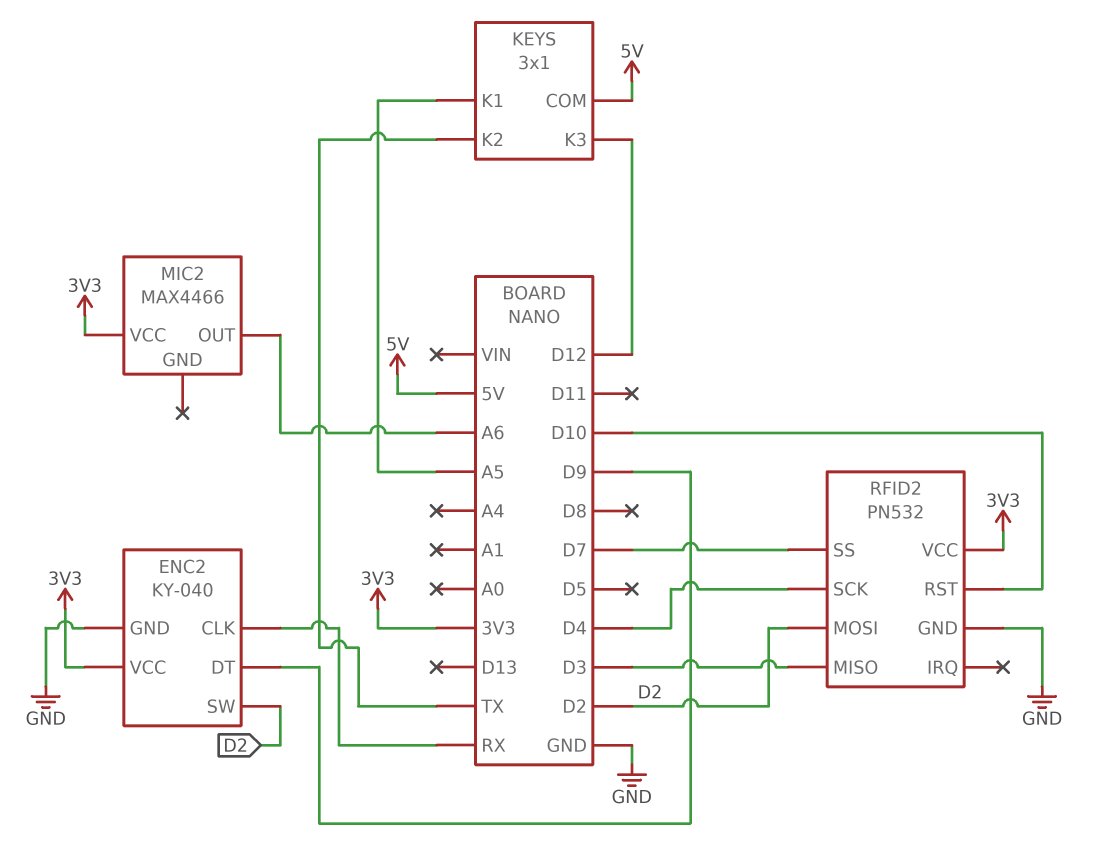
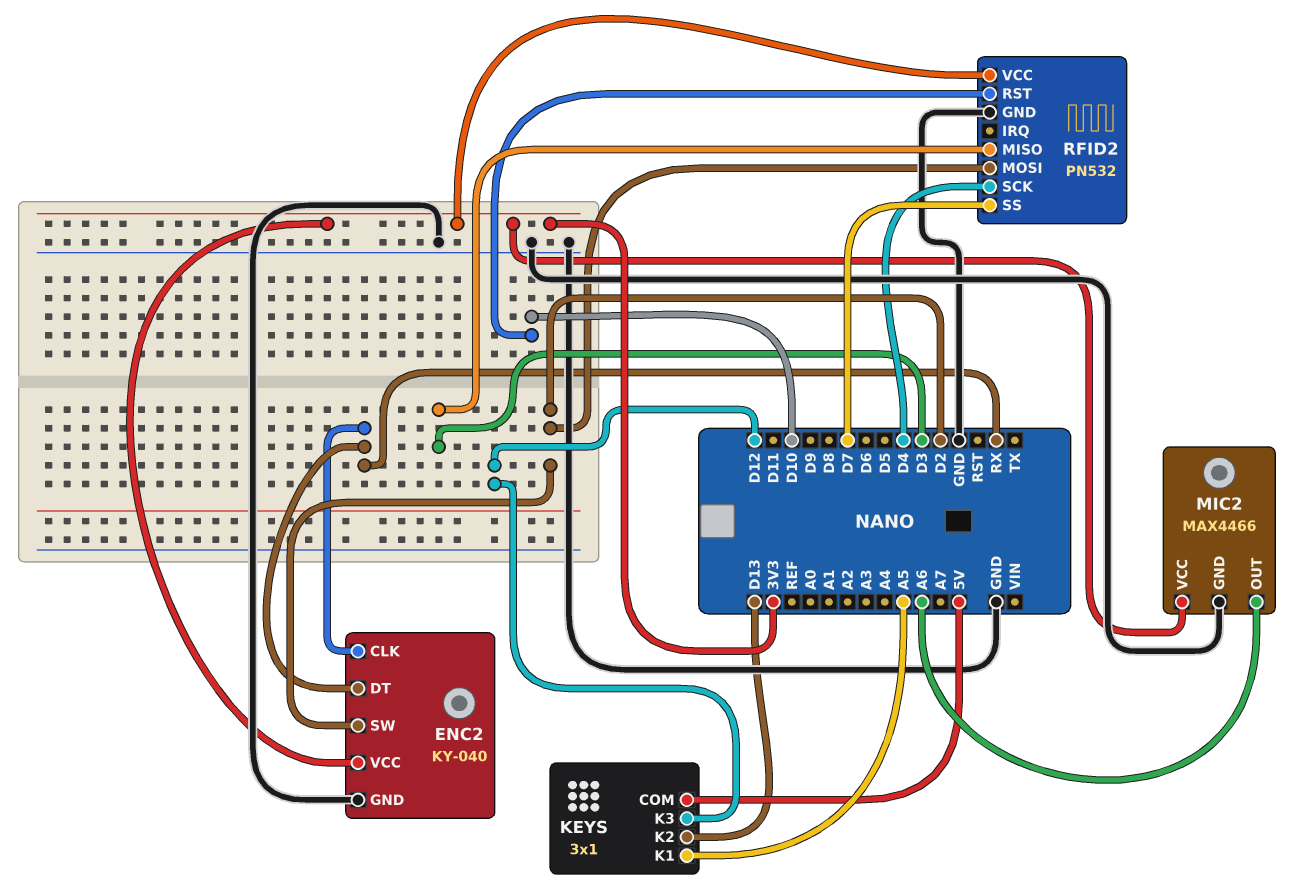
ENC2 pin DT: D9 -> RX
KEYS pin K2: TX -> D13
MIC2 pin GND: none -> GND

